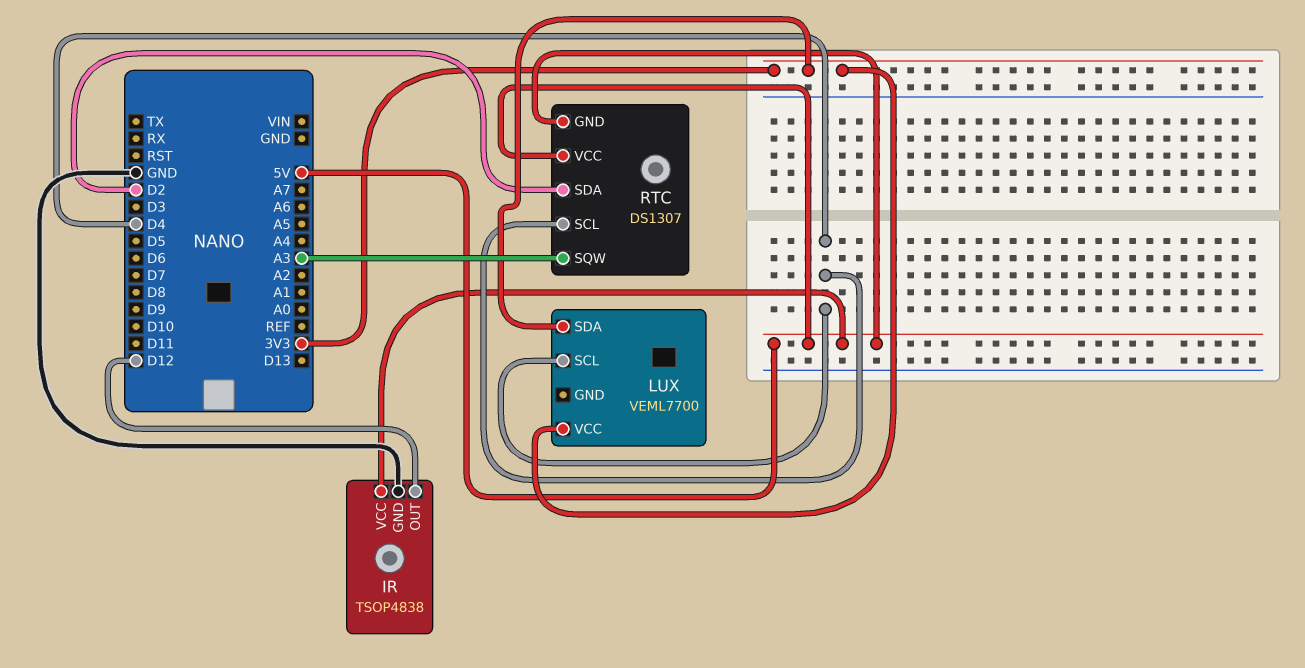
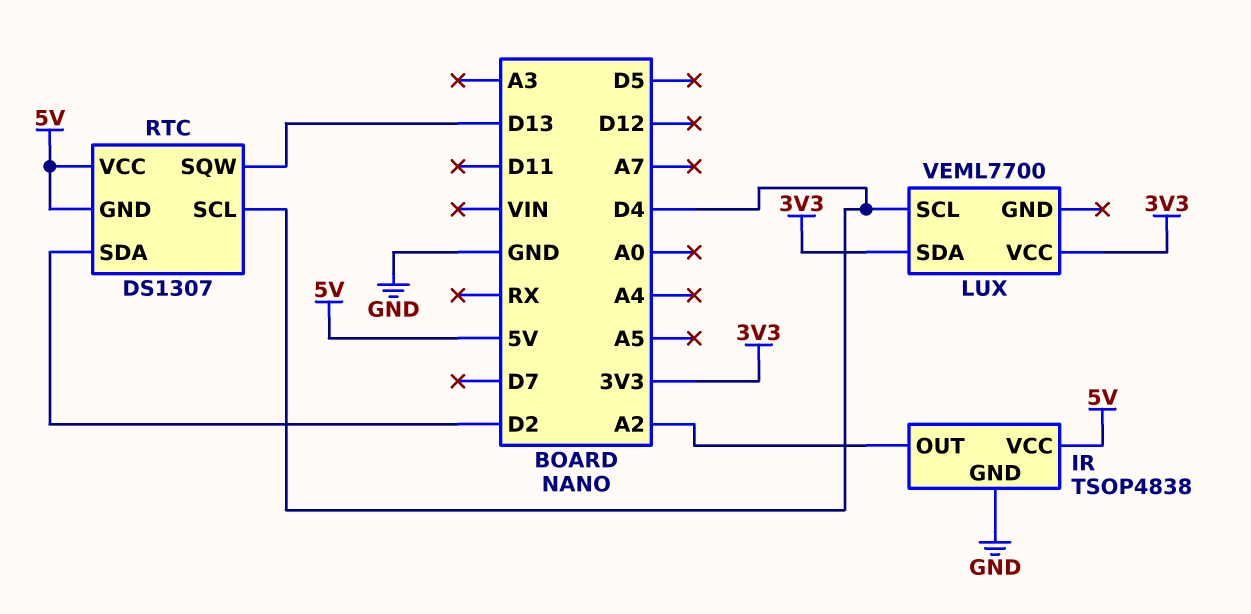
IR pin OUT: D12 -> A2
RTC pin SQW: A3 -> D13

